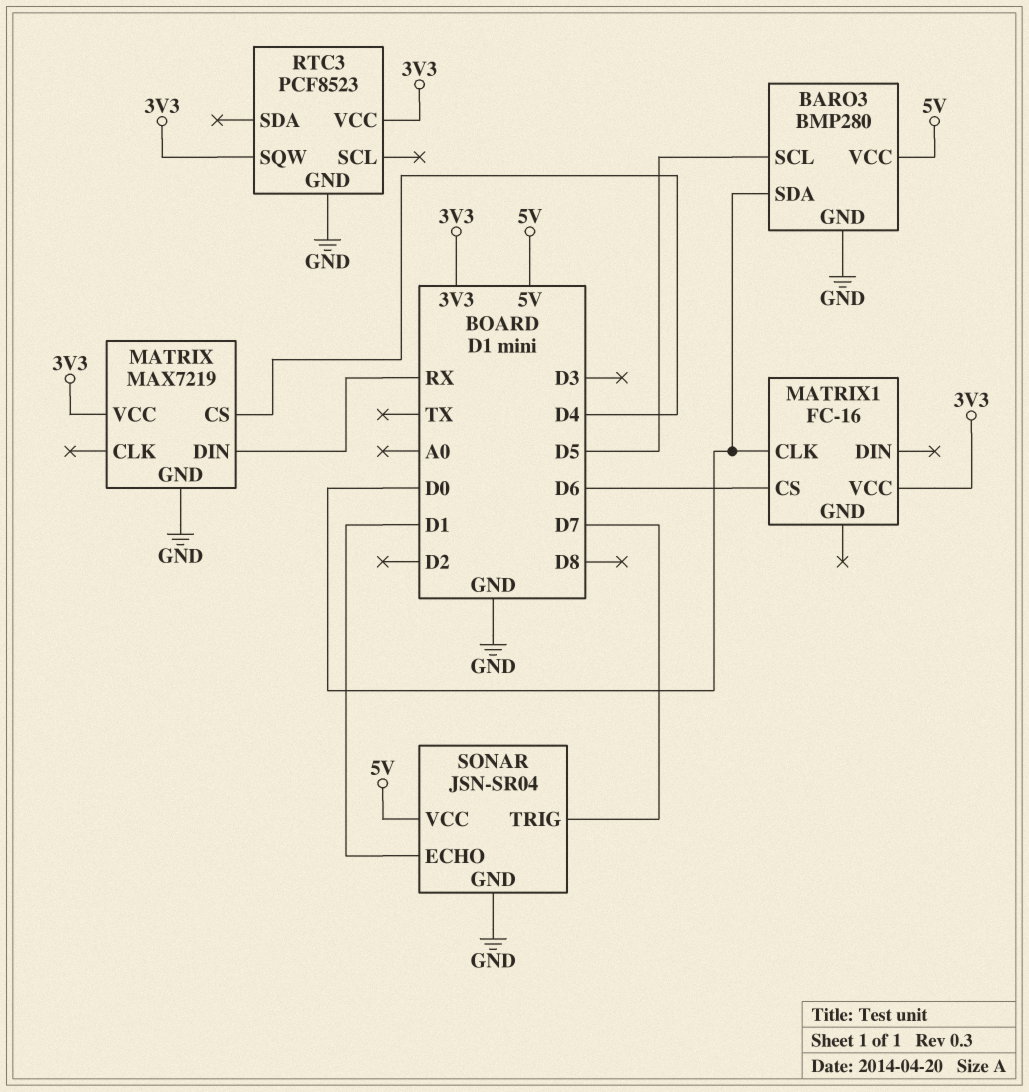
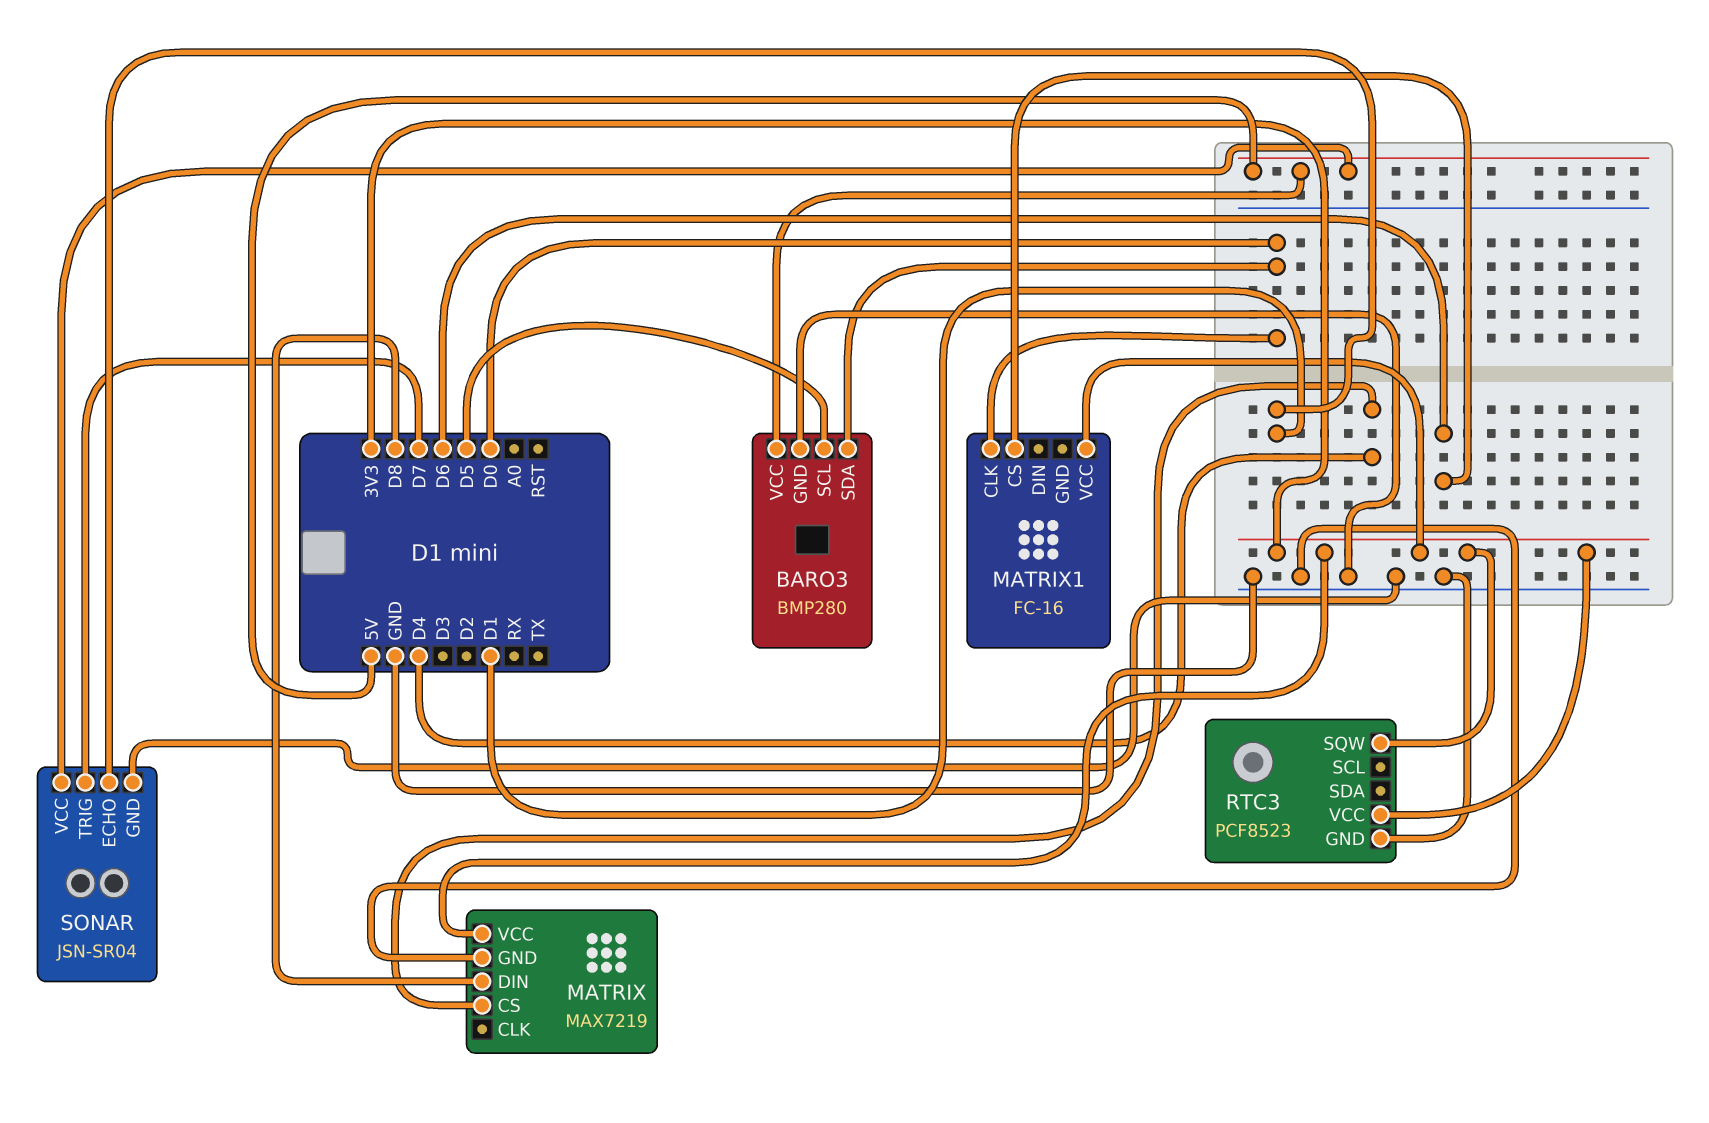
MATRIX pin DIN: RX -> D8

